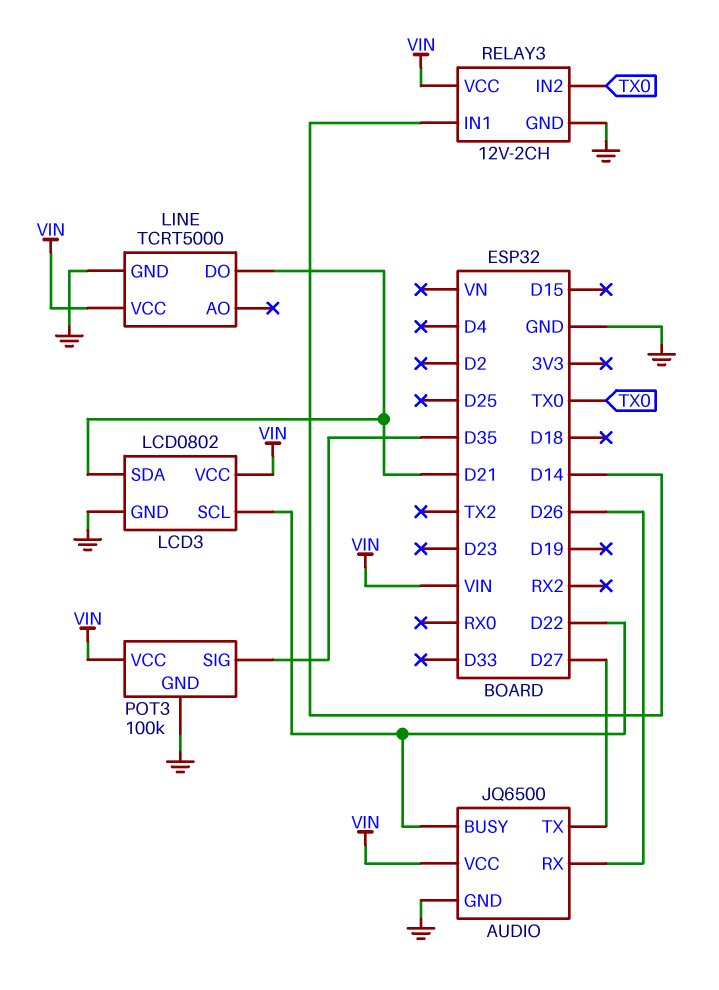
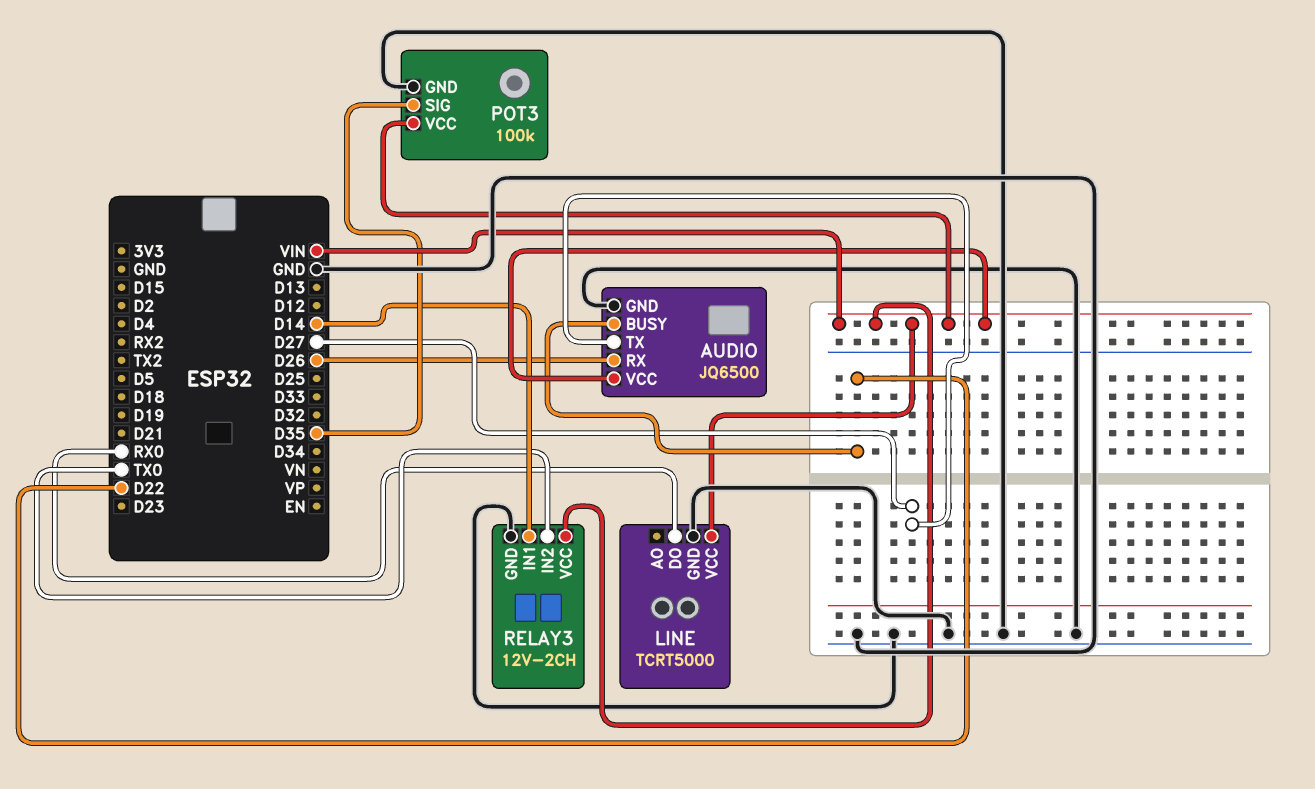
LCD3: LCD0802 -> none
LCD3 pin GND: GND -> none
LCD3 pin SCL: D22 -> none
LCD3 pin SDA: D21 -> none
LCD3 pin VCC: VIN -> none
LINE pin DO: D21 -> RX0

